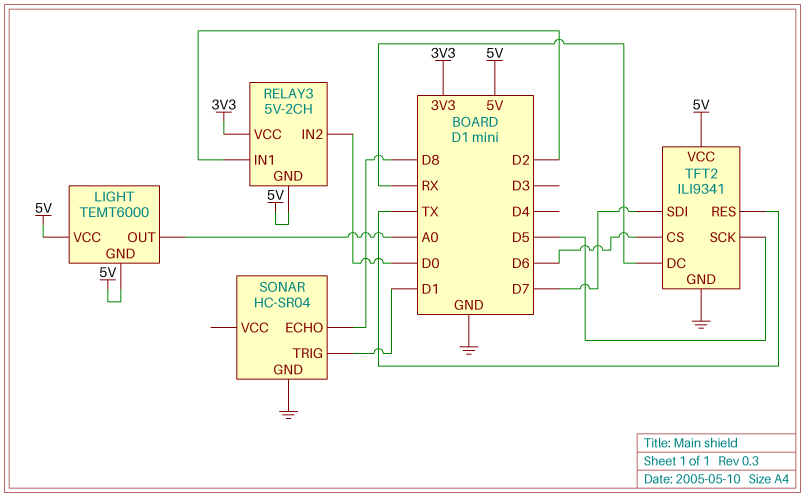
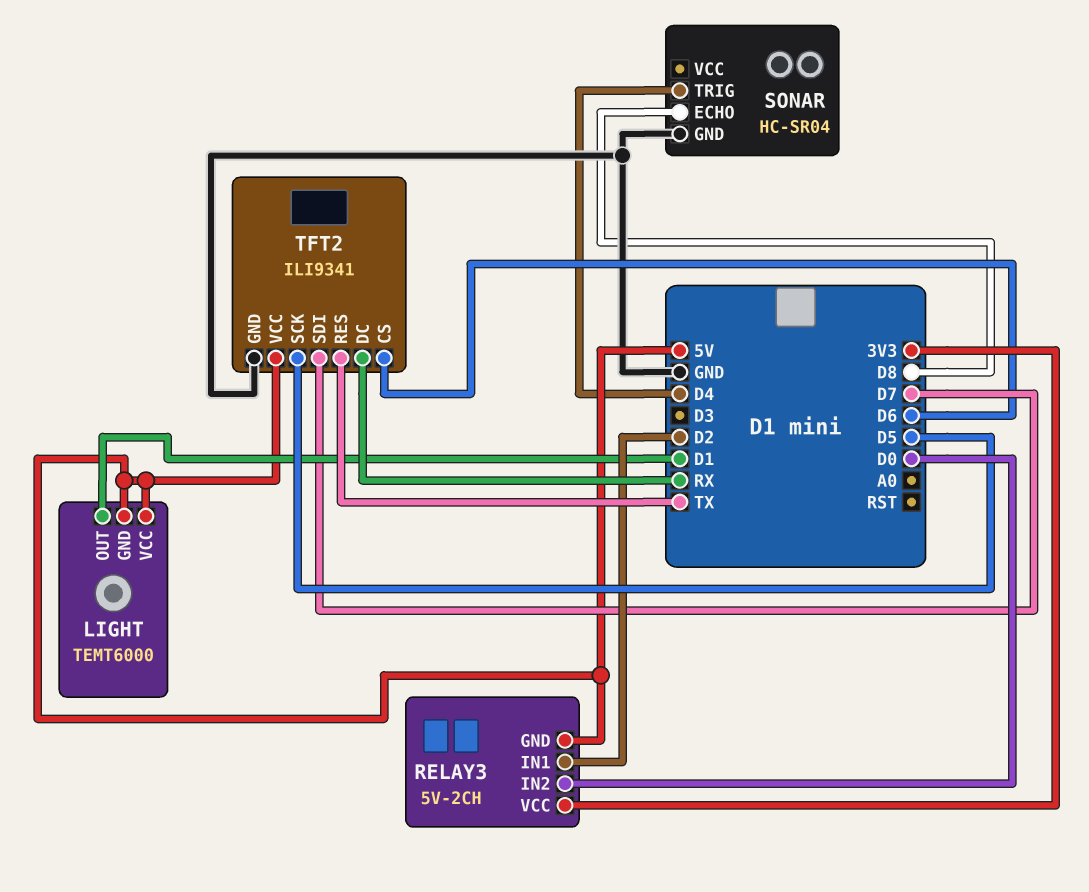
LIGHT pin OUT: A0 -> D1
SONAR pin TRIG: D1 -> D4

